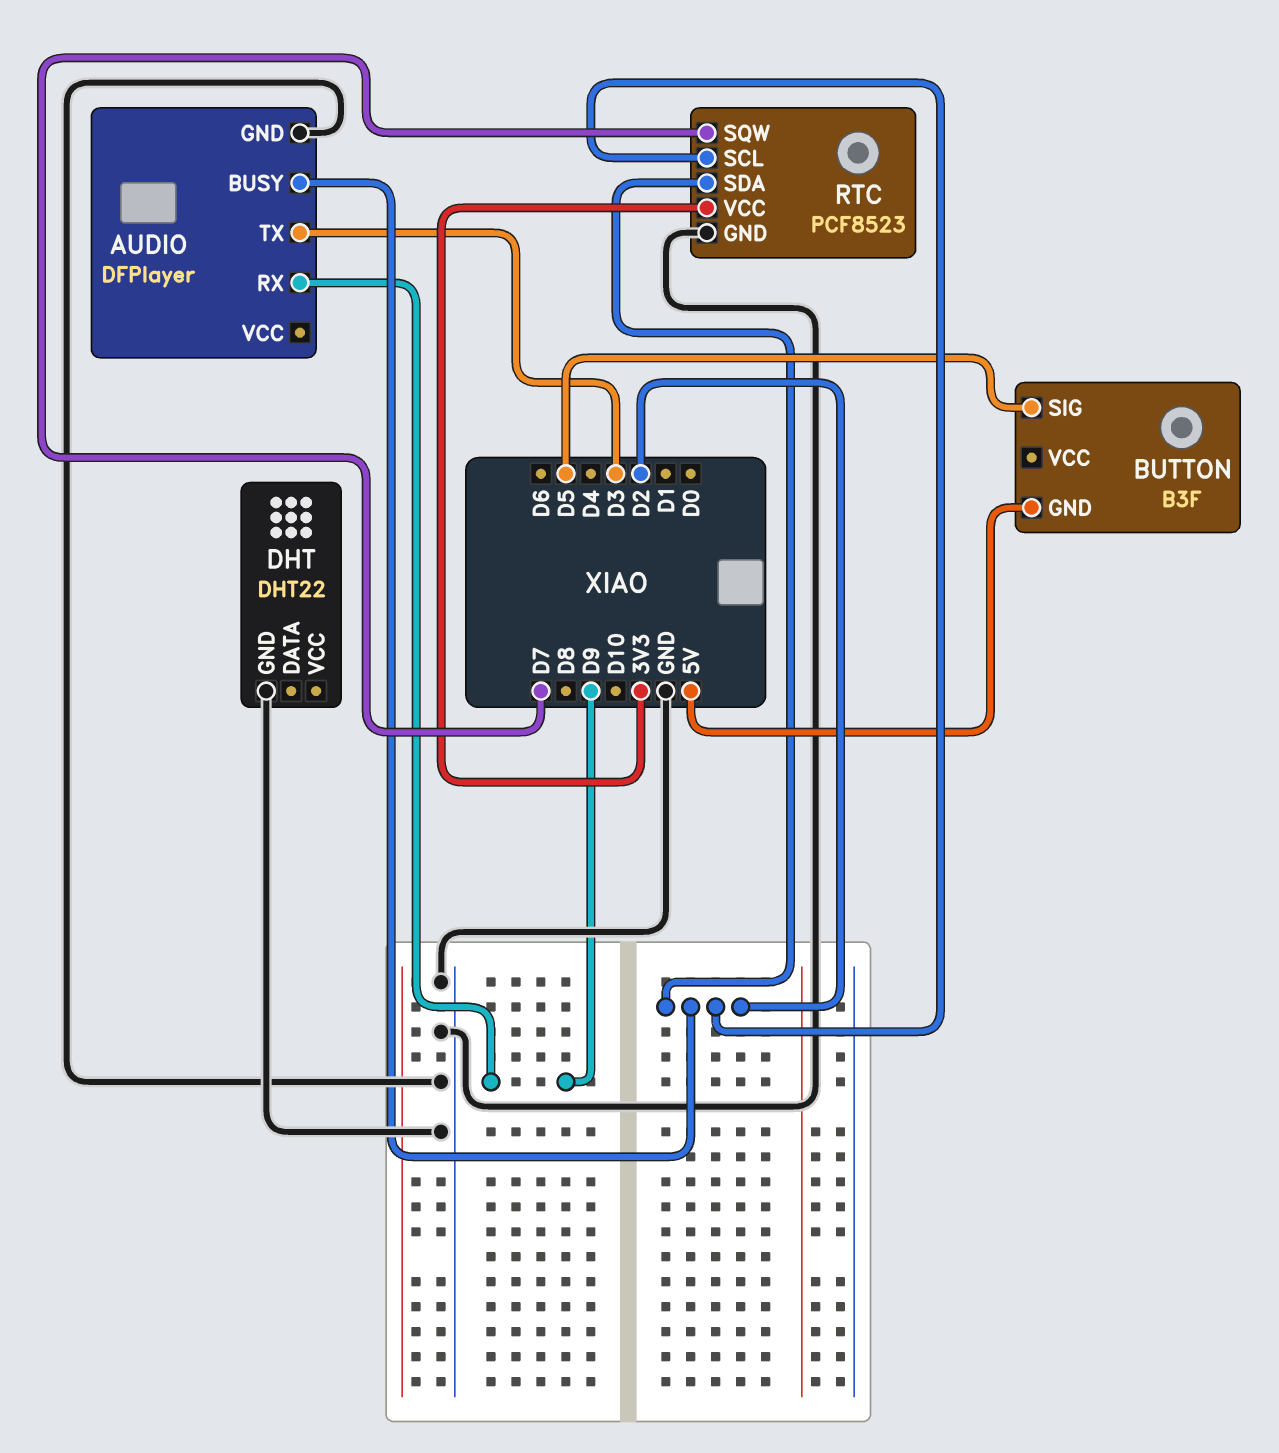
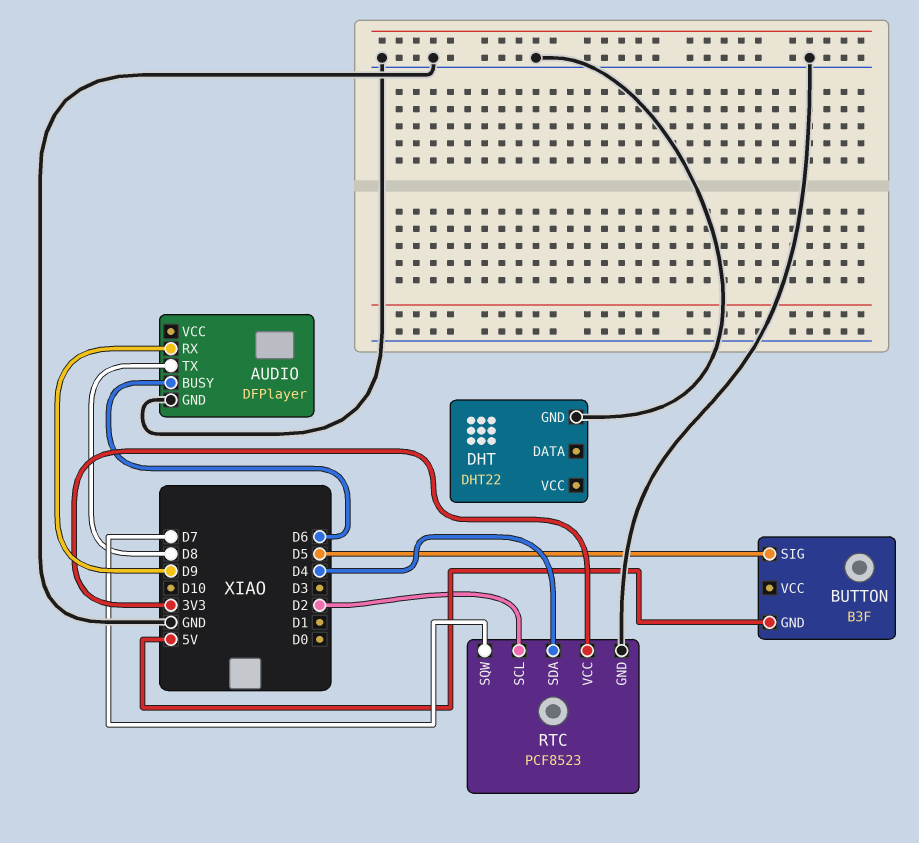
AUDIO pin BUSY: D2 -> D6
AUDIO pin TX: D3 -> D8
RTC pin SDA: D2 -> D4

